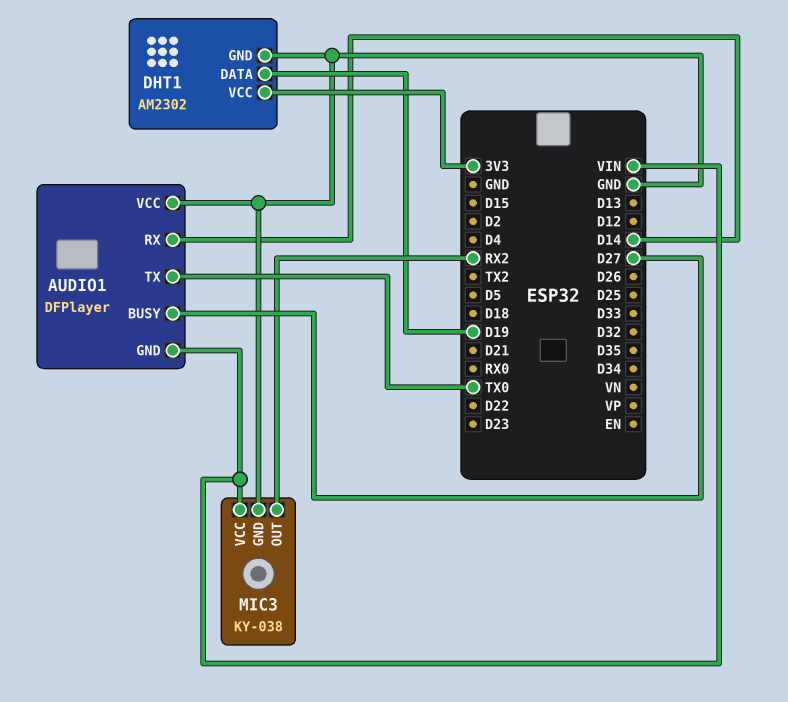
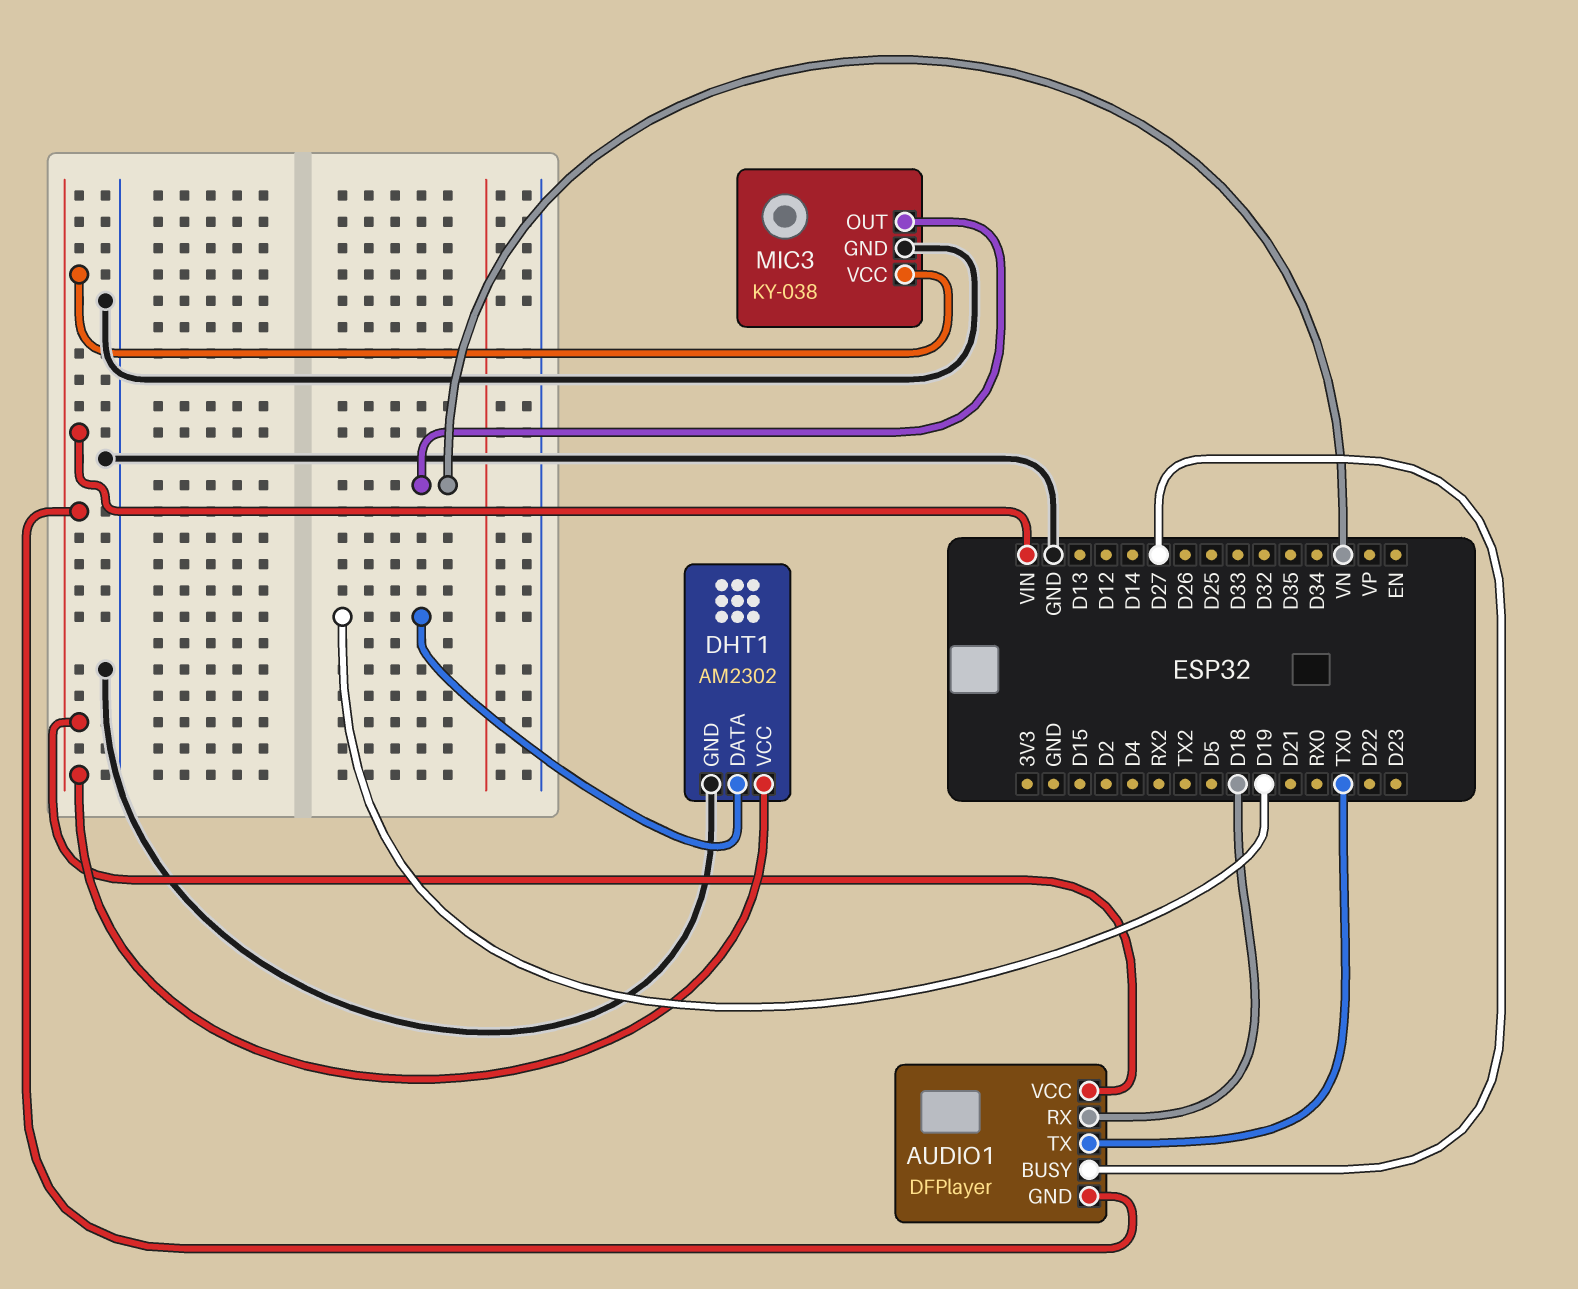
AUDIO1 pin RX: D14 -> D18
AUDIO1 pin VCC: GND -> VIN
DHT1 pin VCC: 3V3 -> VIN
MIC3 pin OUT: RX2 -> VN

